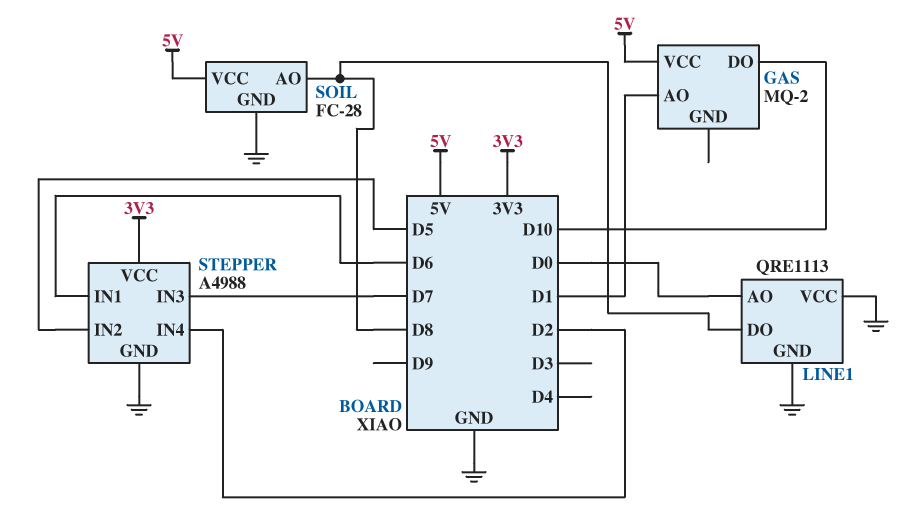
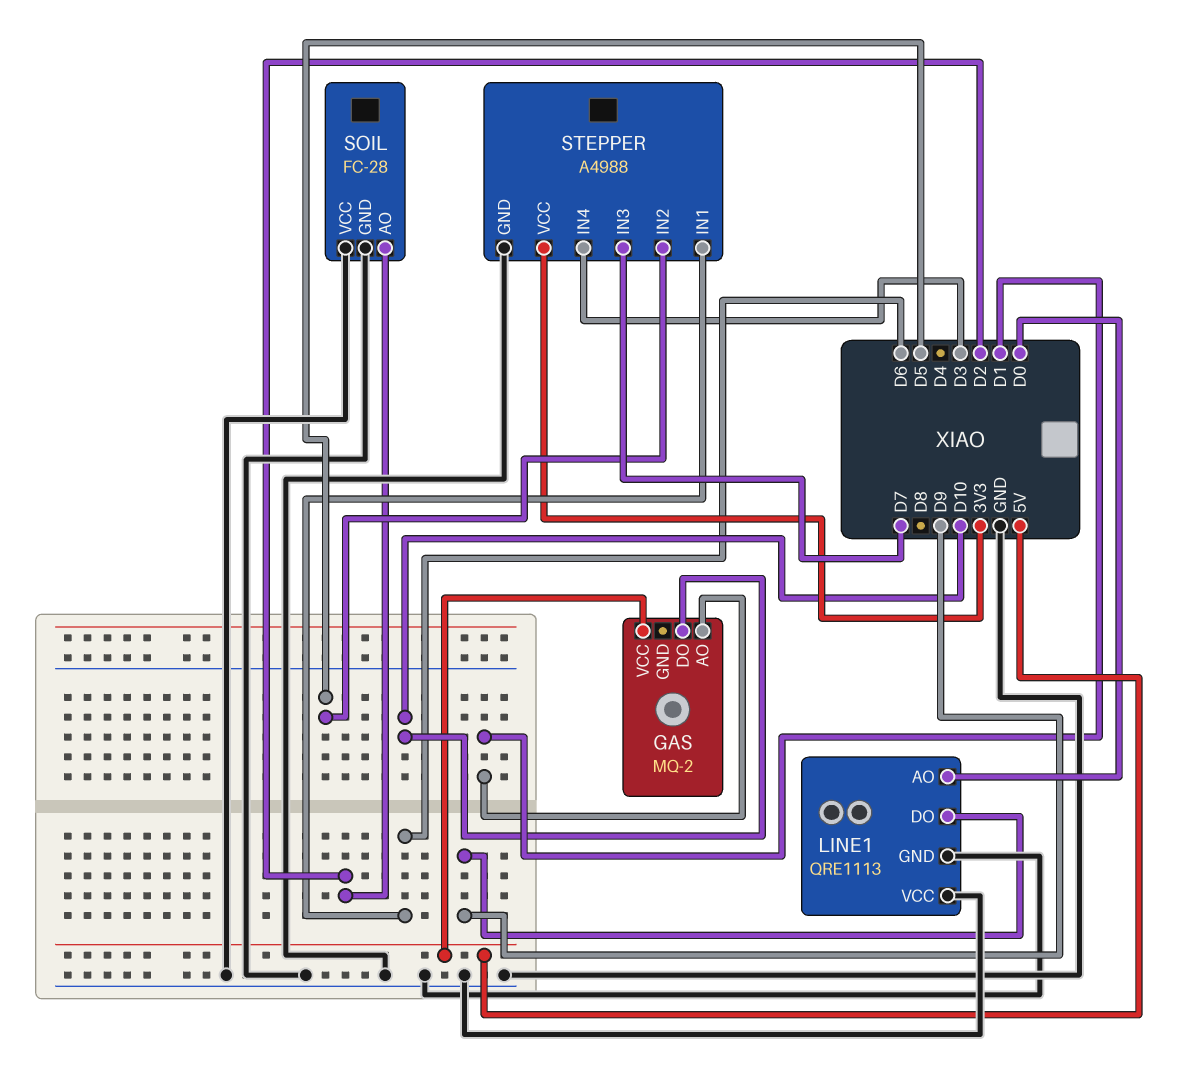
LINE1 pin DO: D8 -> D9
SOIL pin AO: D8 -> D2
SOIL pin VCC: 5V -> GND
STEPPER pin IN4: D2 -> D3

